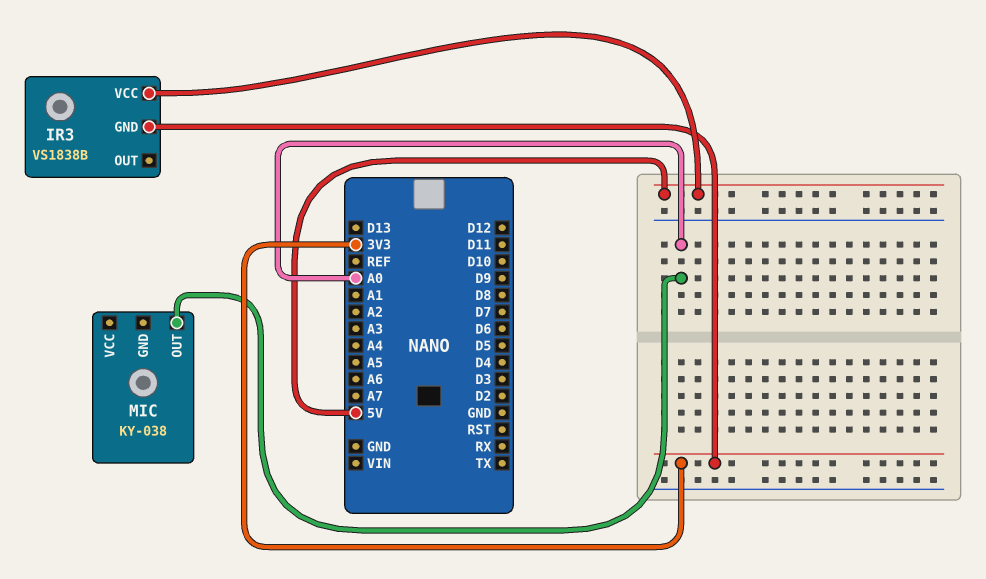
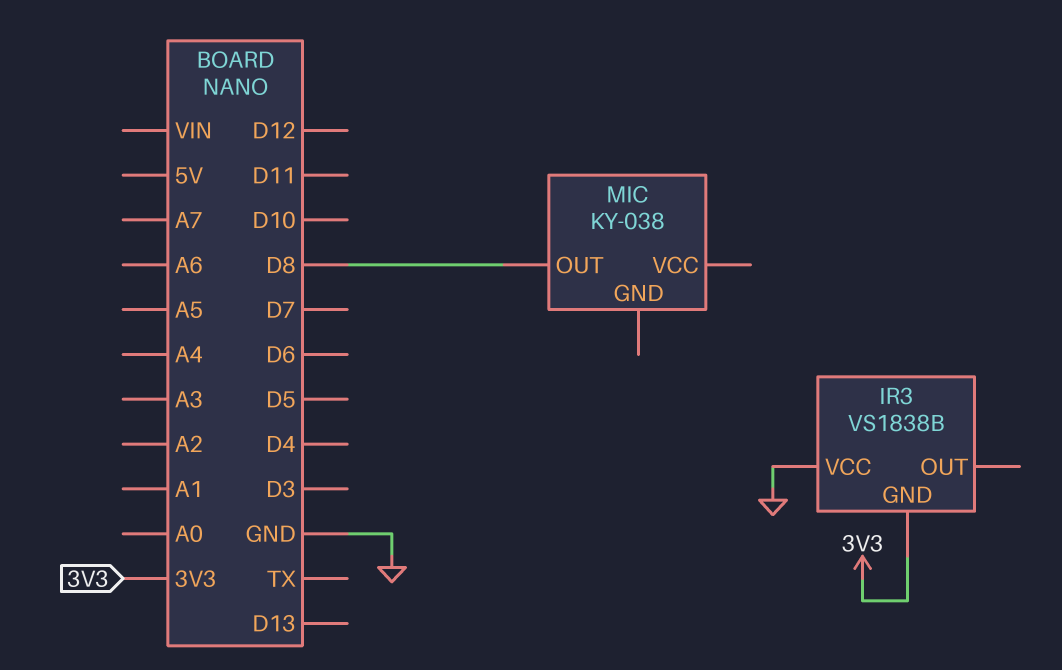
IR3 pin VCC: 5V -> GND
MIC pin OUT: A0 -> D8

